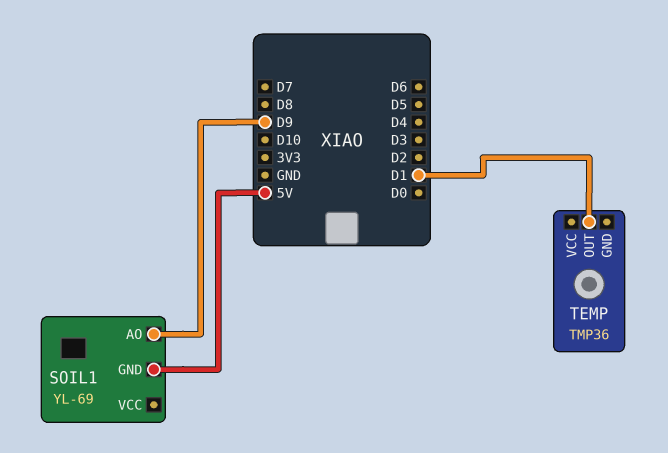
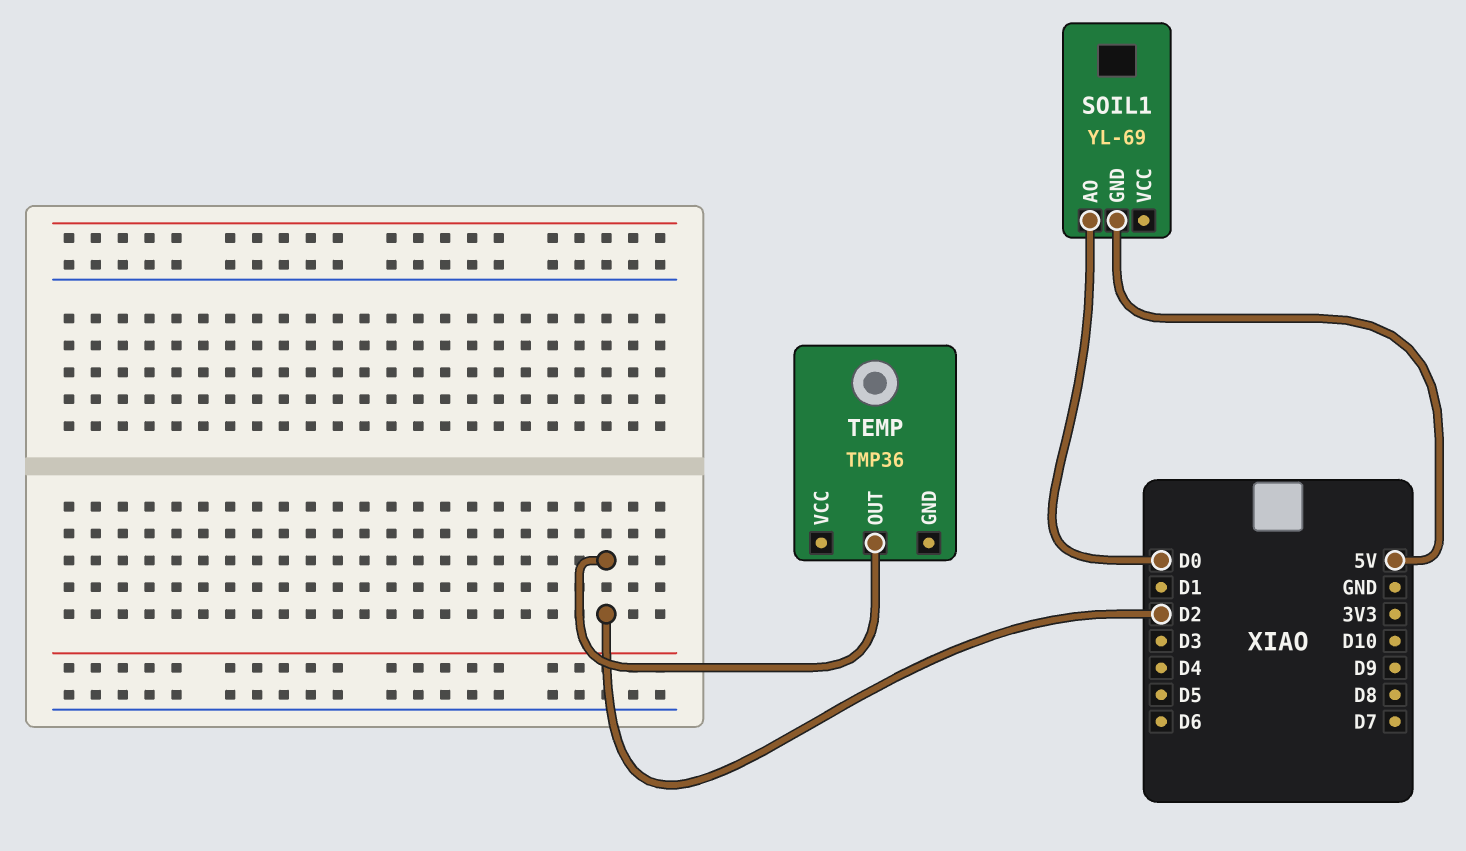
SOIL1 pin AO: D9 -> D0
TEMP pin OUT: D1 -> D2

